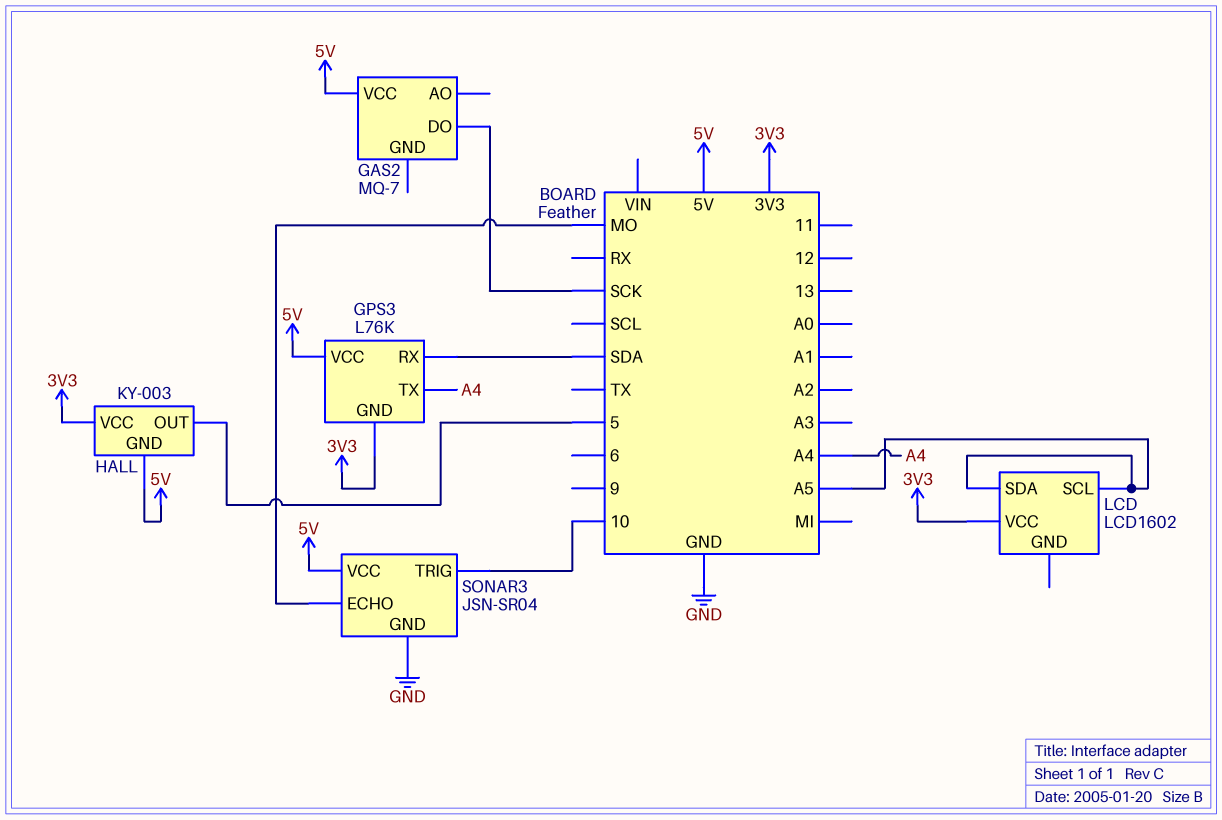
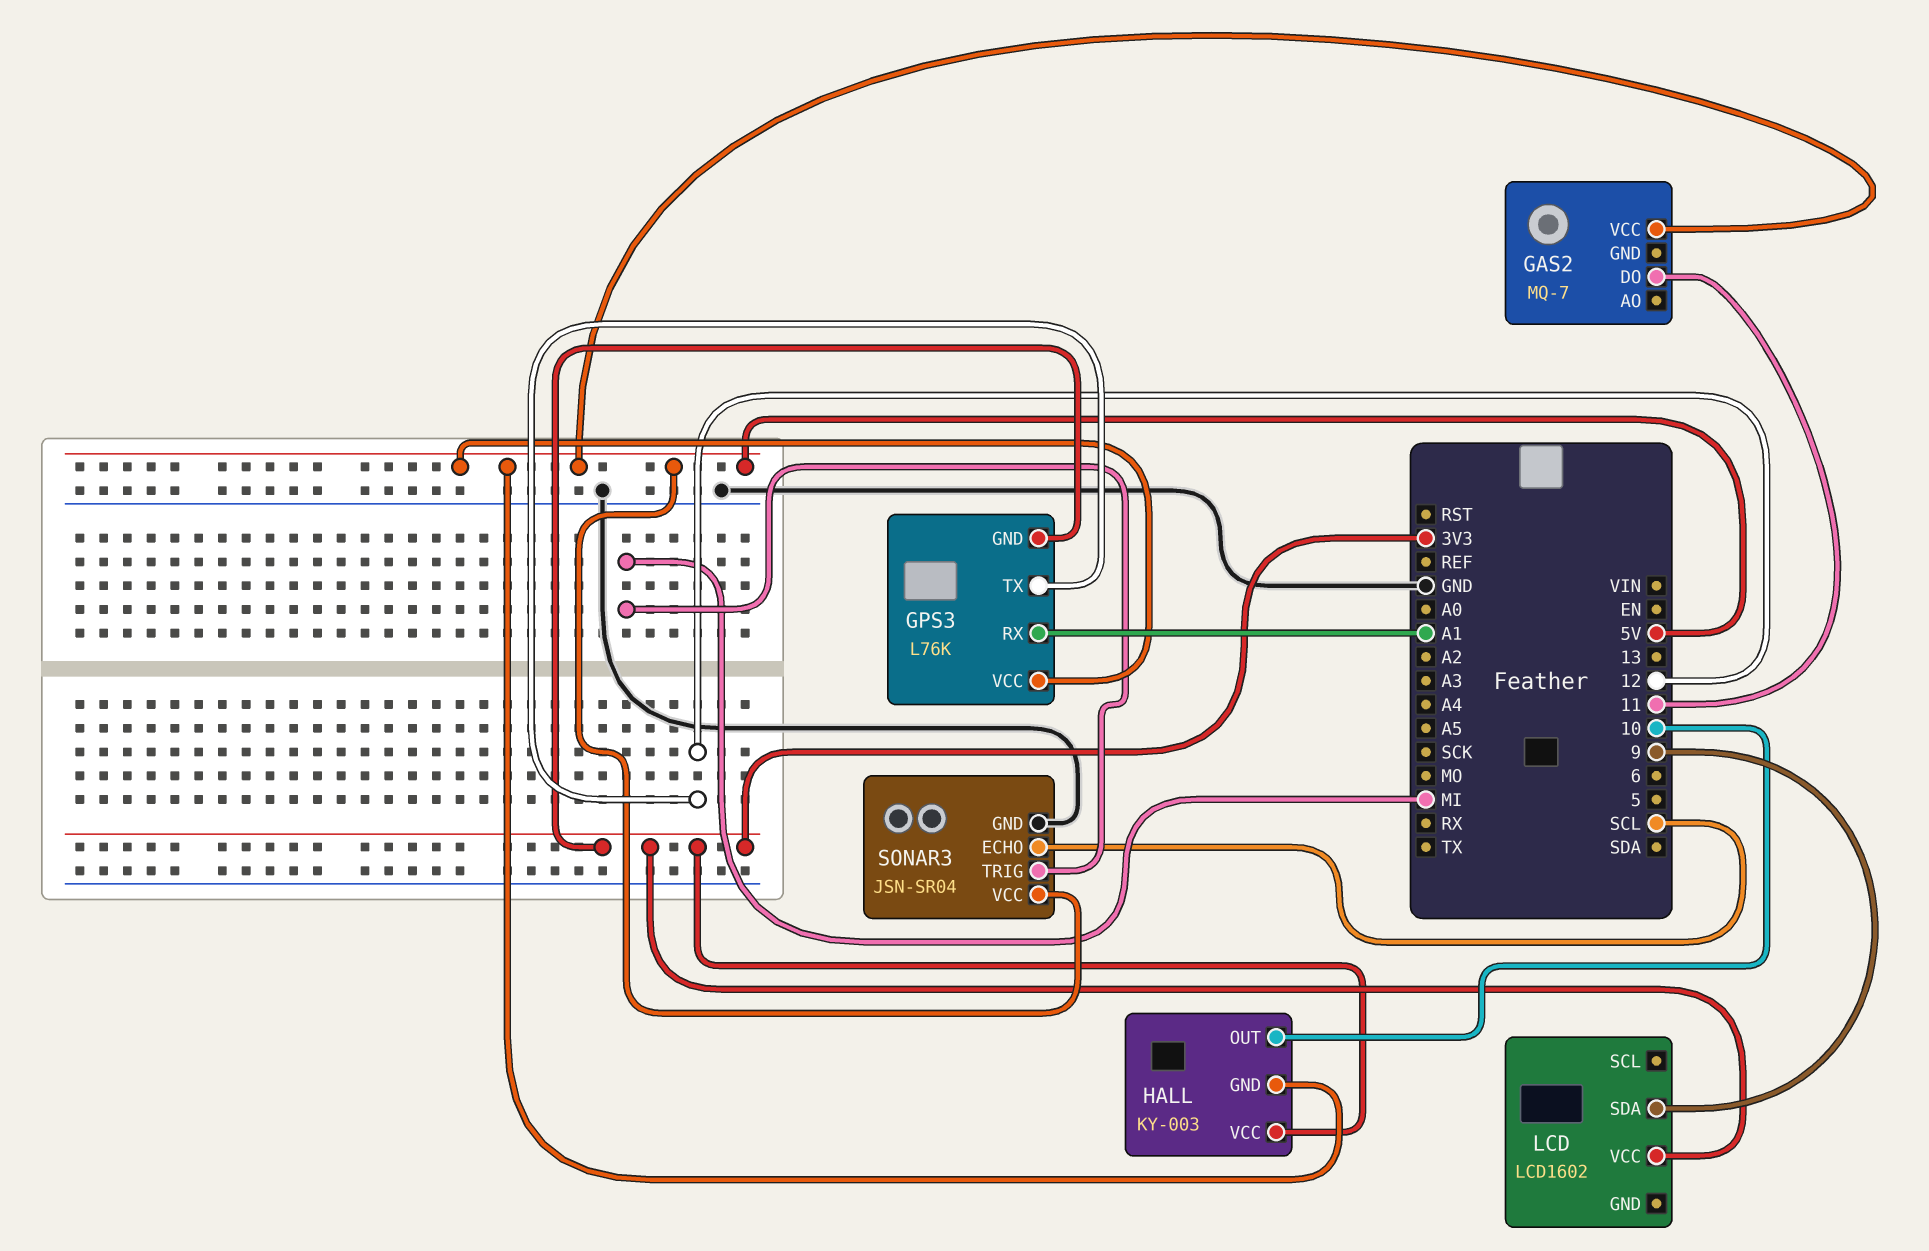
GAS2 pin DO: SCK -> 11
GPS3 pin RX: SDA -> A1
GPS3 pin TX: A4 -> 12
HALL pin OUT: 5 -> 10
LCD pin SCL: A5 -> none
LCD pin SDA: A5 -> 9
SONAR3 pin ECHO: MO -> SCL
SONAR3 pin TRIG: 10 -> MI

